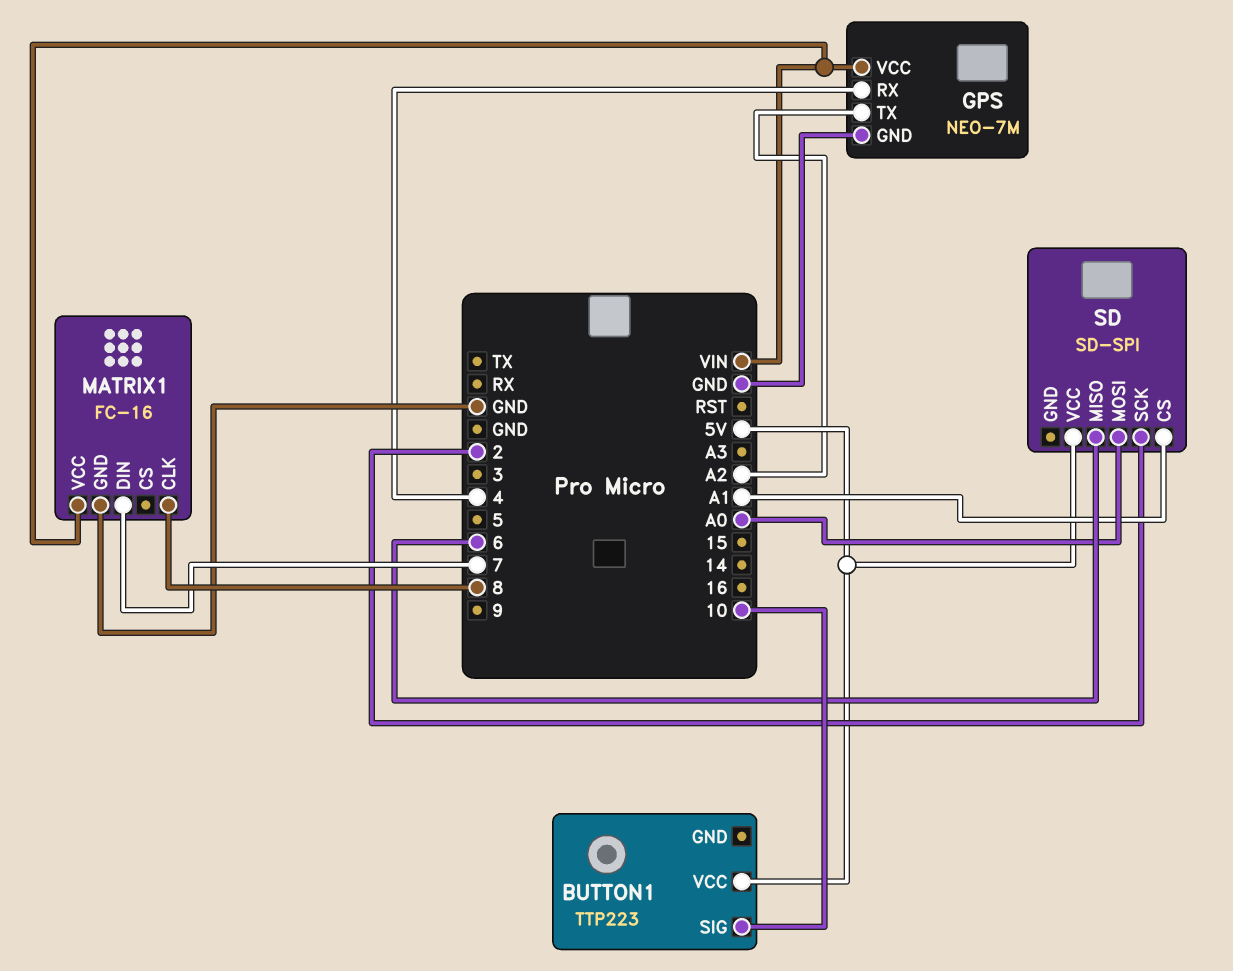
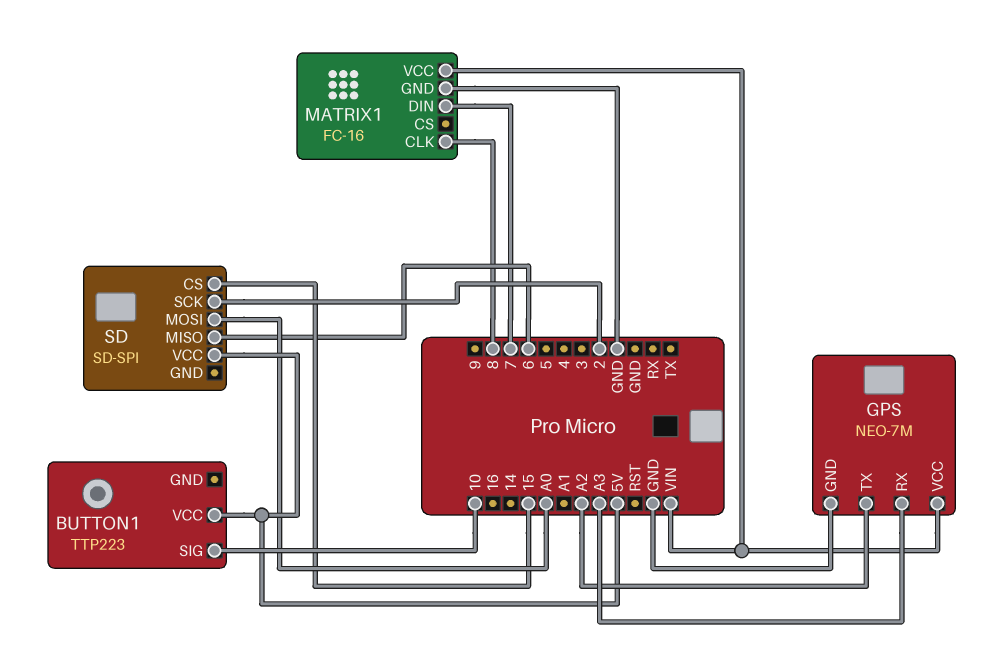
GPS pin RX: 4 -> A3
SD pin CS: A1 -> 15

